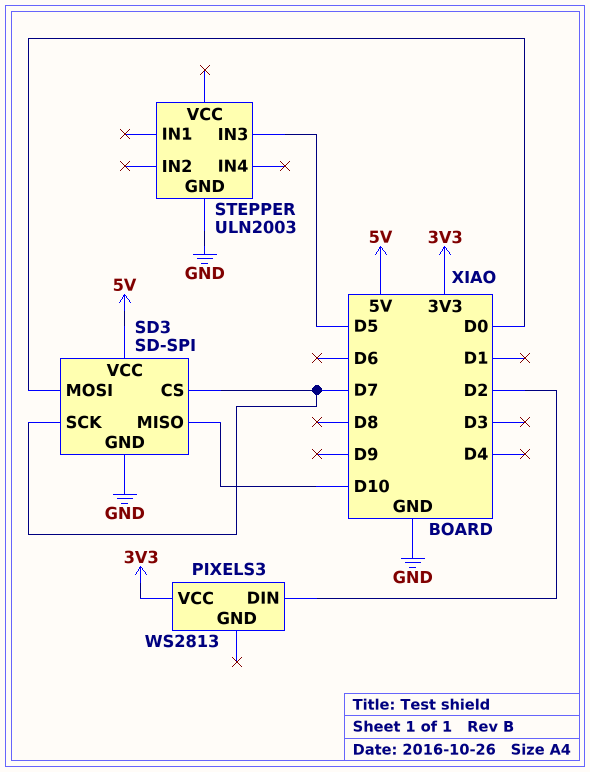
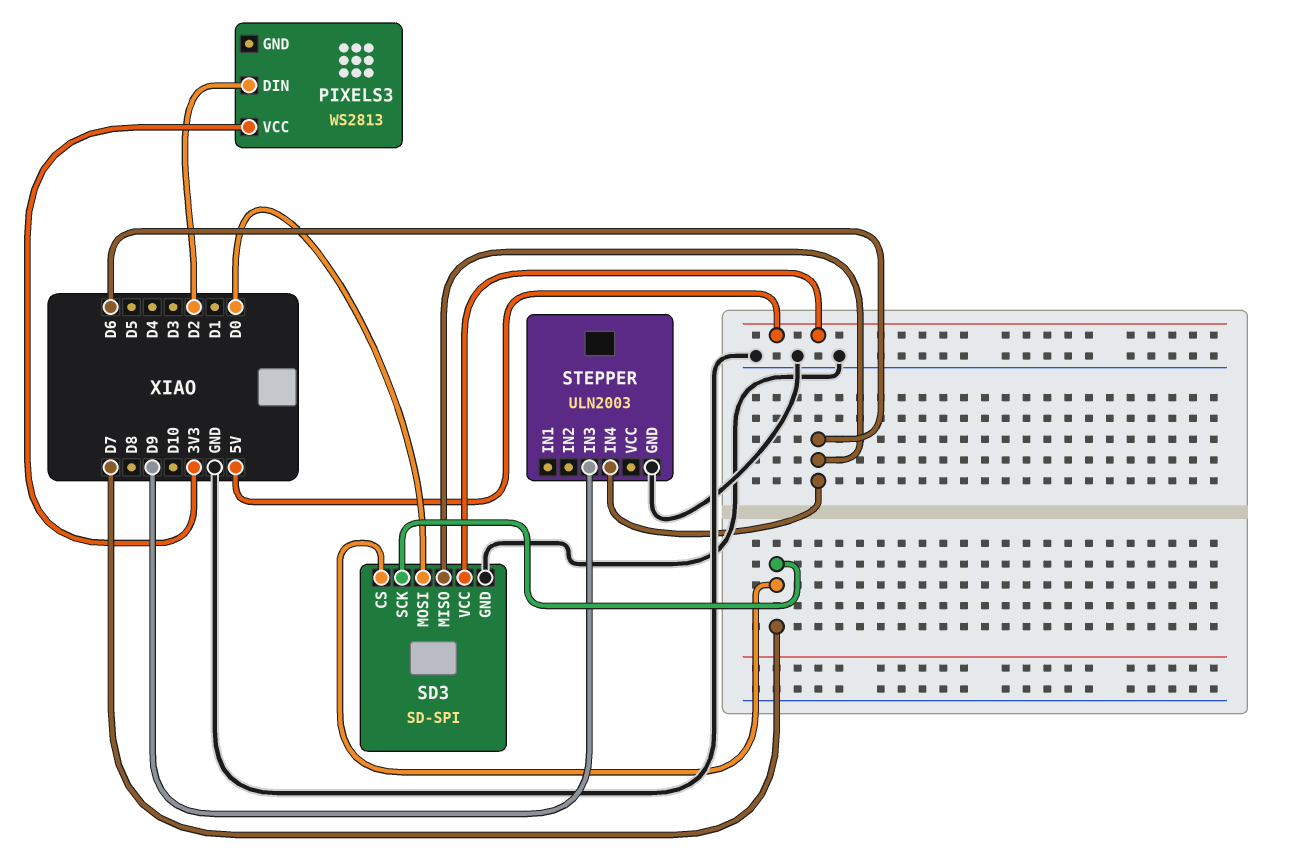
SD3 pin MISO: D10 -> D6
STEPPER pin IN3: D5 -> D9
STEPPER pin IN4: none -> D6

